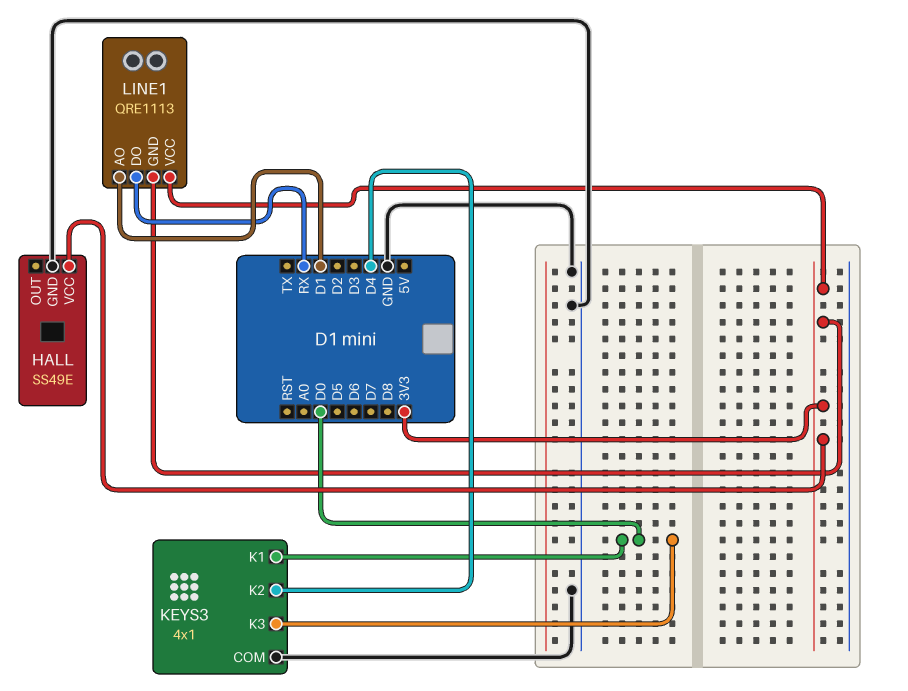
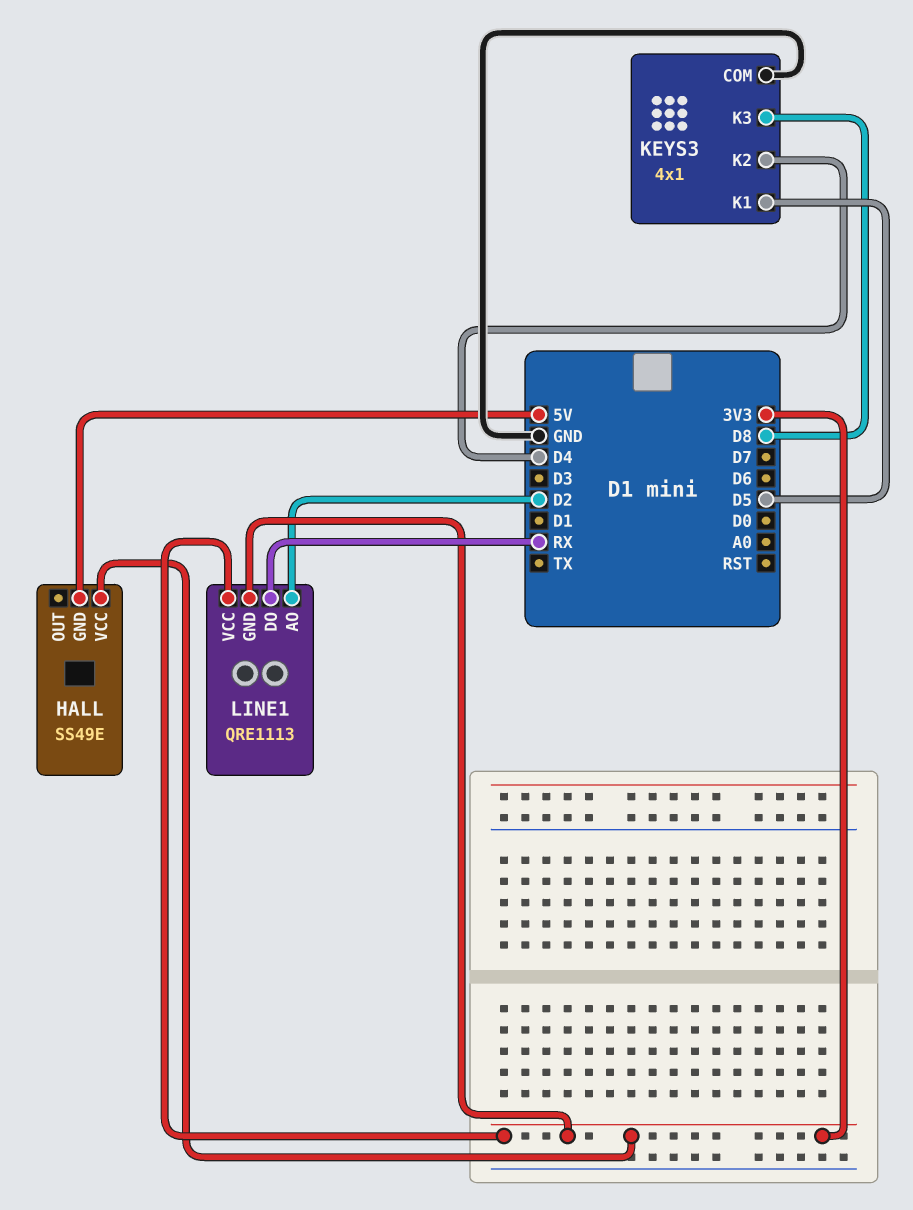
HALL pin GND: GND -> 5V
KEYS3 pin K1: D0 -> D5
KEYS3 pin K3: D0 -> D8
LINE1 pin AO: D1 -> D2

